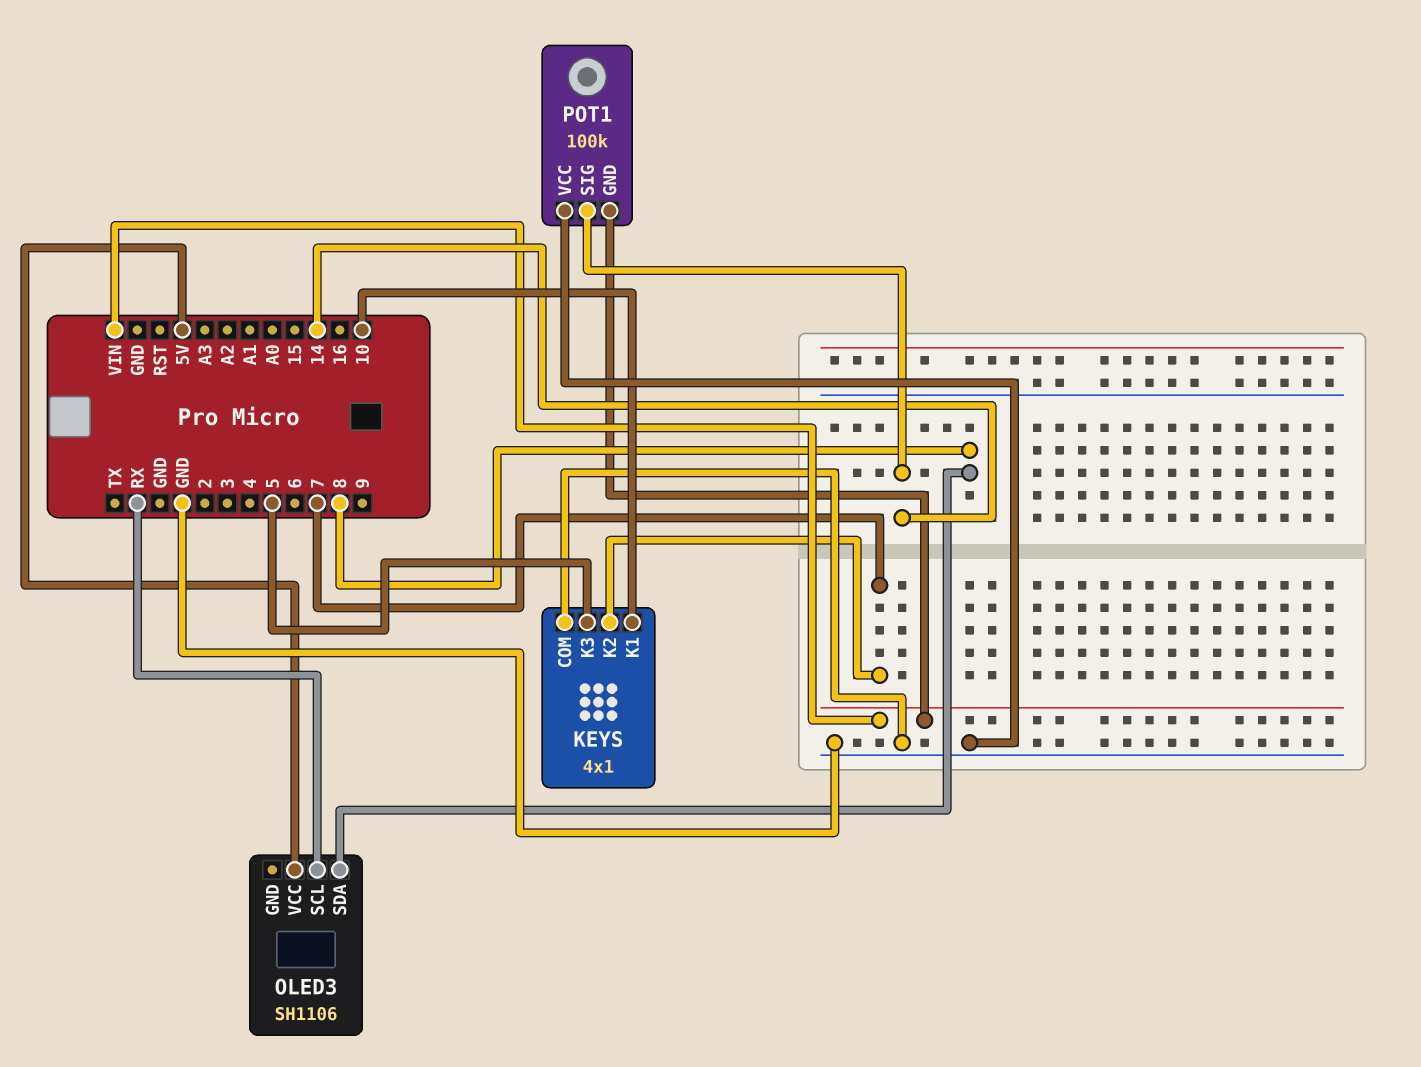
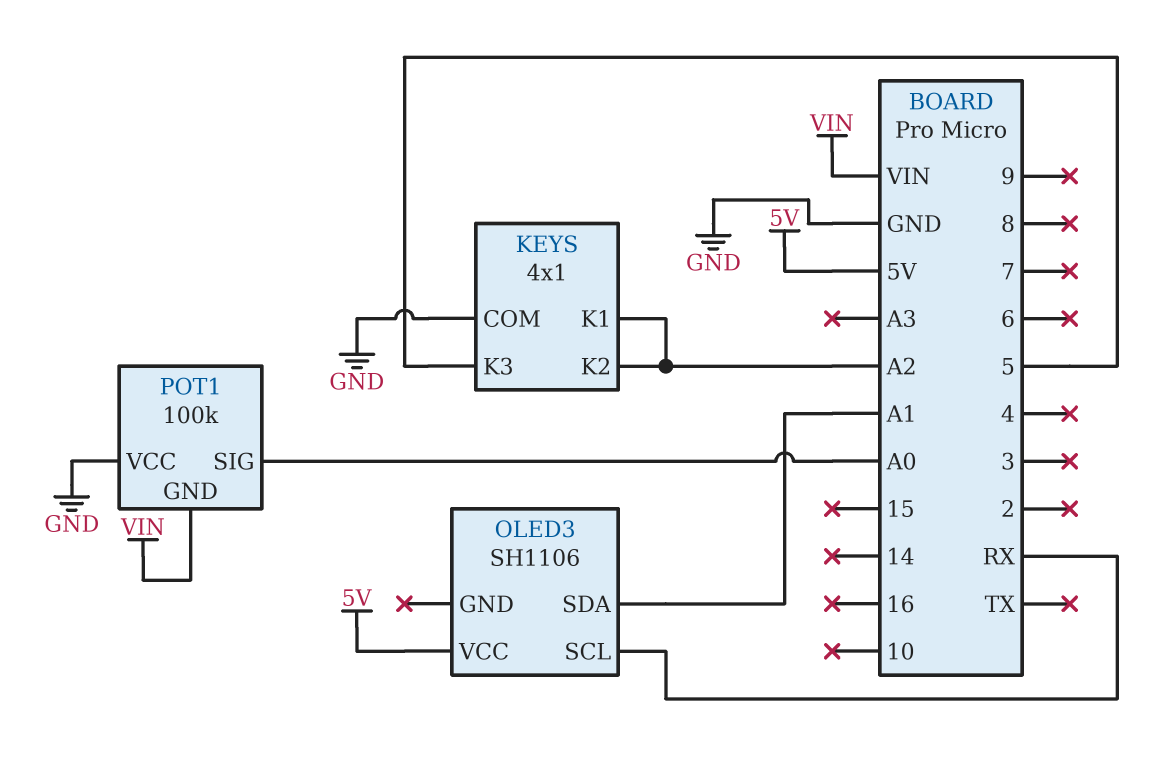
KEYS pin K1: 10 -> A2
KEYS pin K2: 7 -> A2
OLED3 pin SDA: 8 -> A1
POT1 pin SIG: 14 -> A0

